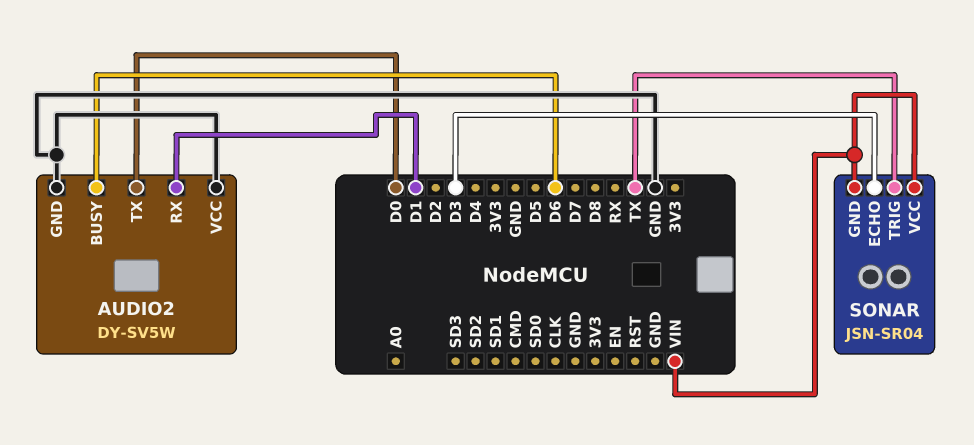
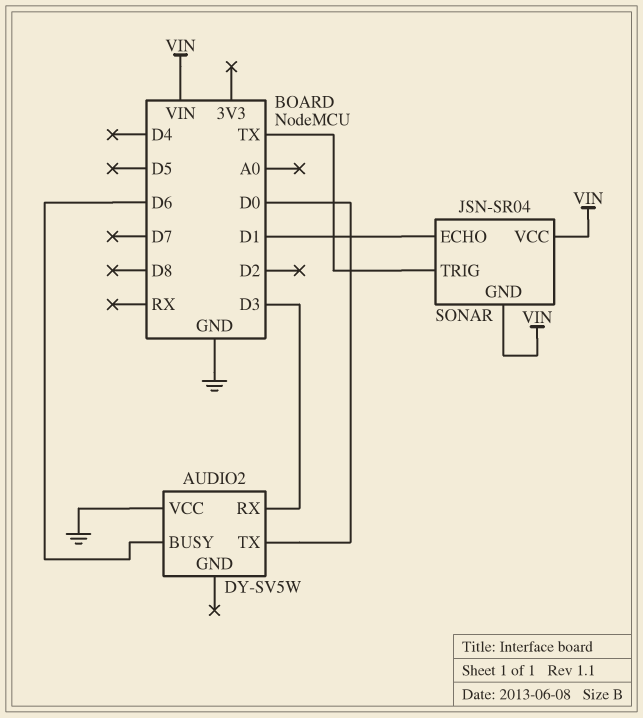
AUDIO2 pin GND: GND -> none
AUDIO2 pin RX: D1 -> D3
SONAR pin ECHO: D3 -> D1

